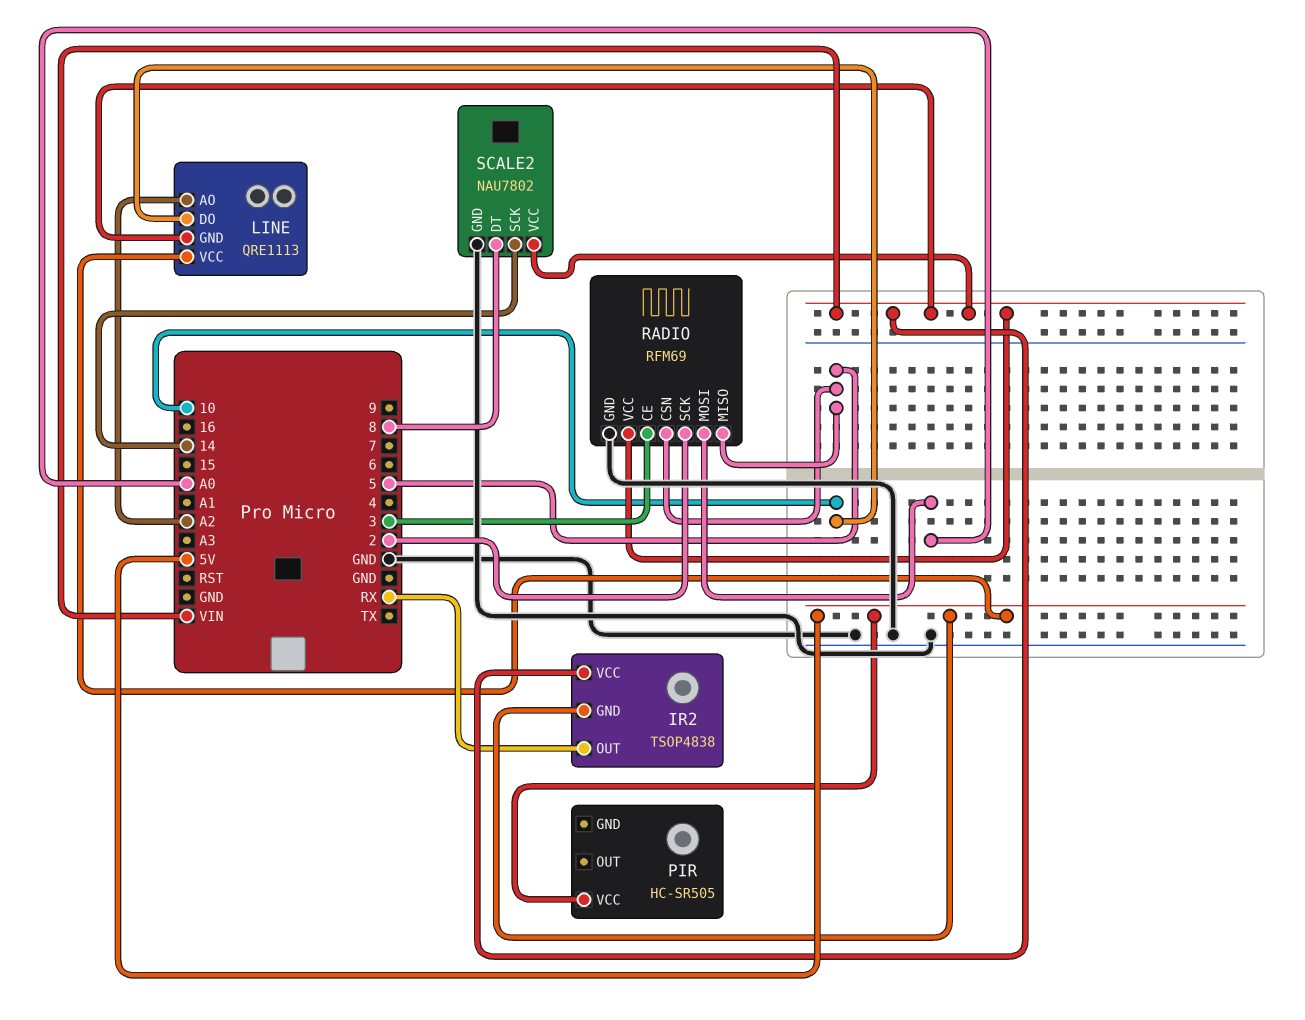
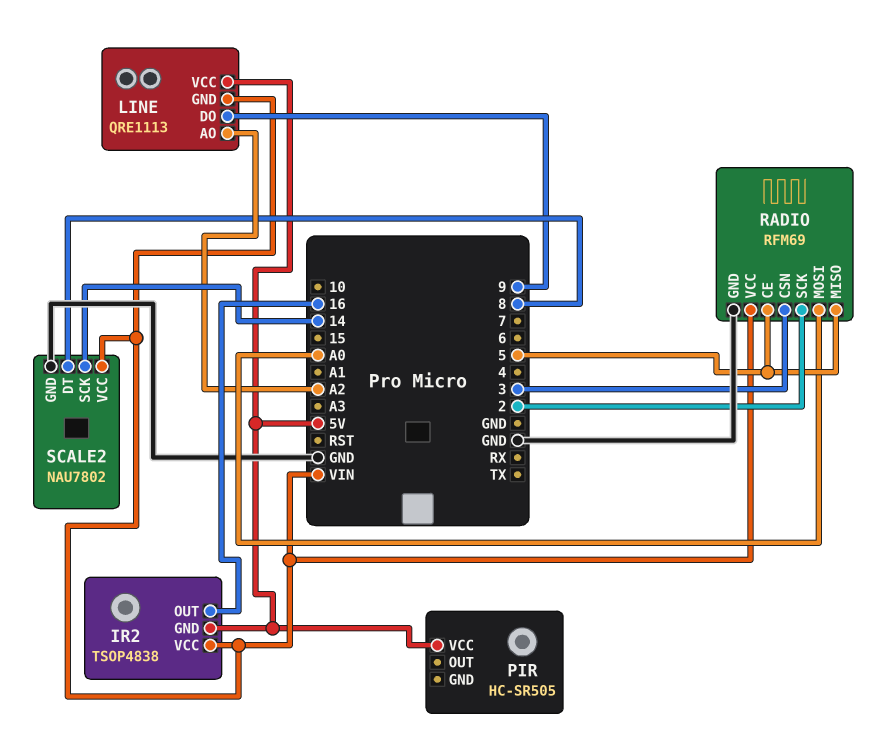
IR2 pin OUT: RX -> 16
LINE pin DO: 10 -> 9
RADIO pin CE: 3 -> 5
RADIO pin CSN: 5 -> 3

